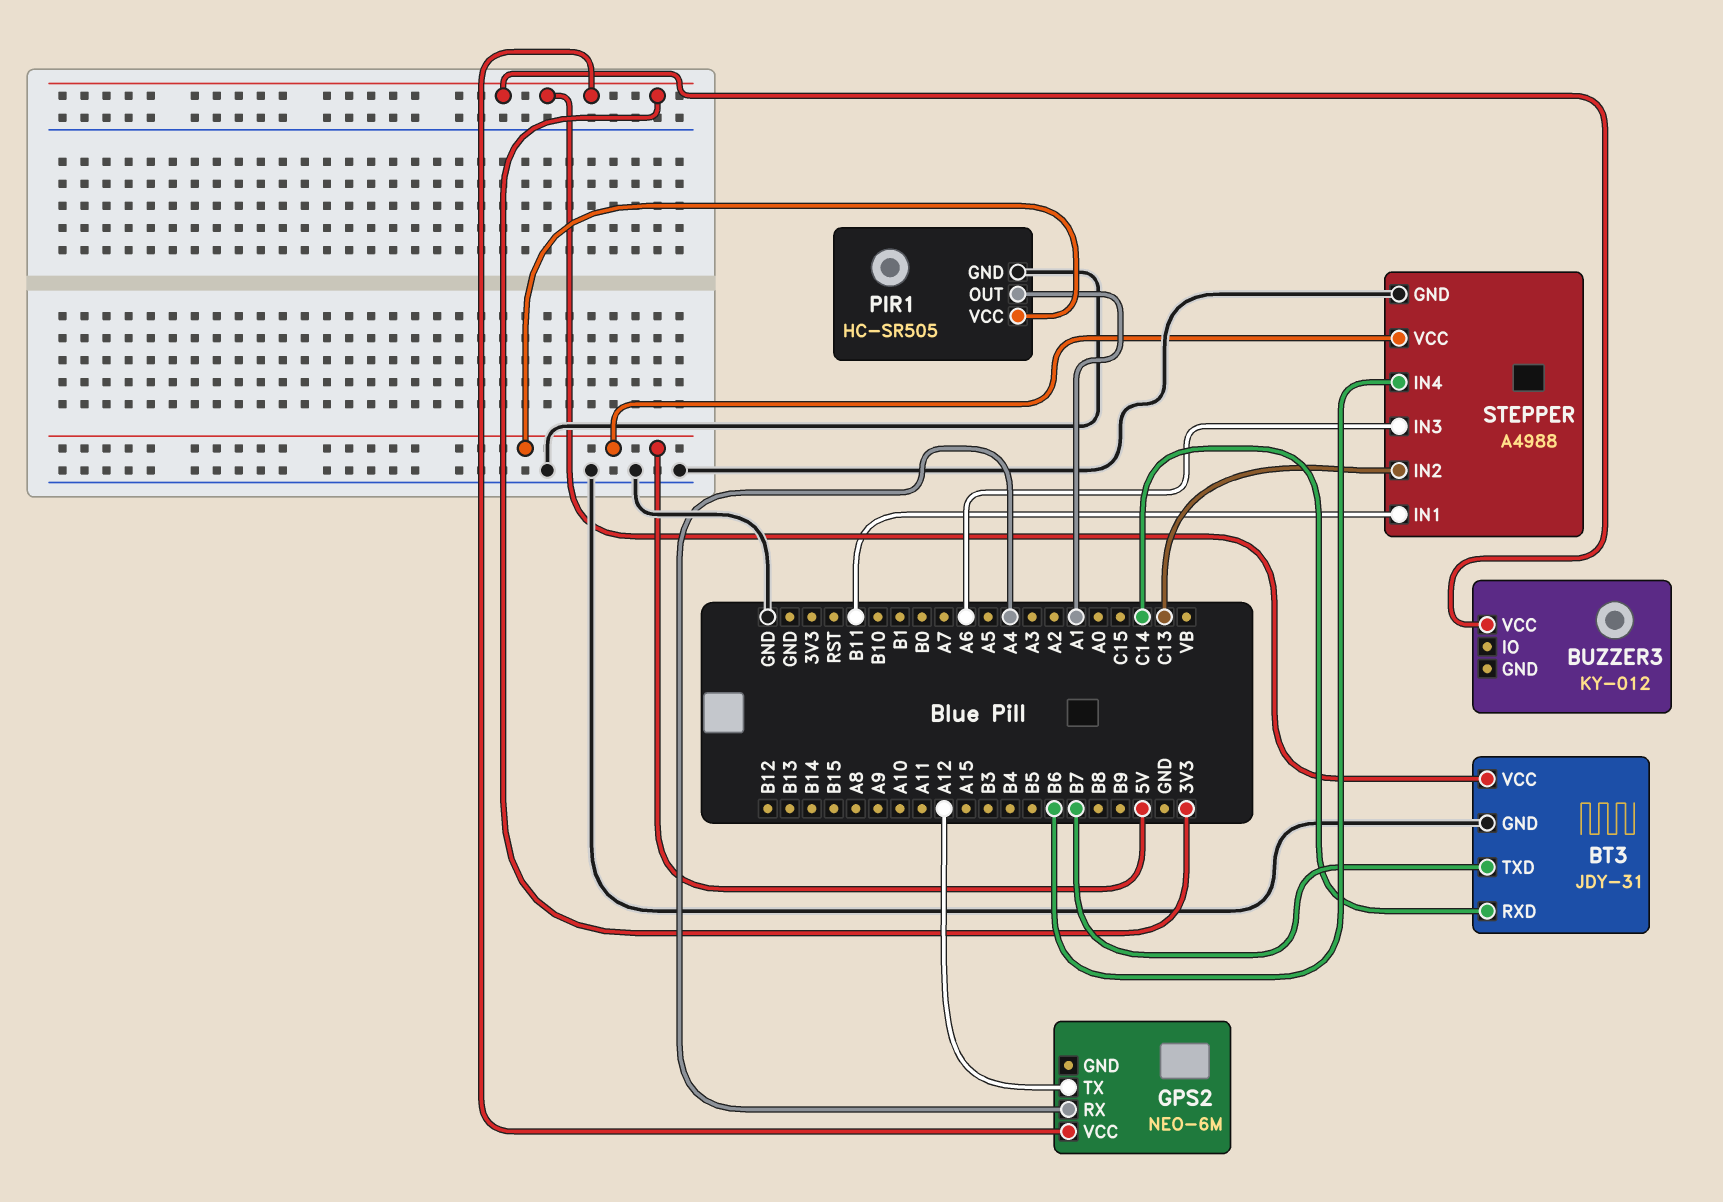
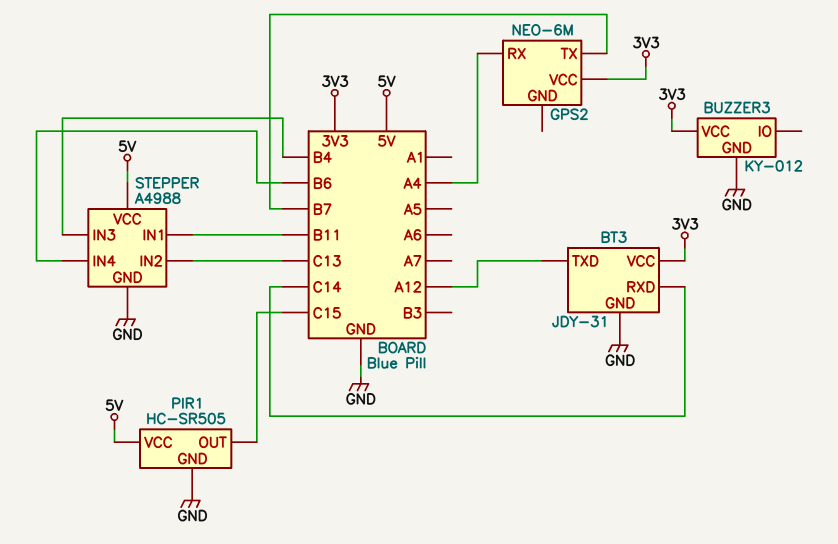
BT3 pin TXD: B7 -> A12
BUZZER3 pin GND: none -> GND
GPS2 pin TX: A12 -> B7
PIR1 pin OUT: A1 -> C15
STEPPER pin IN3: A6 -> B4

